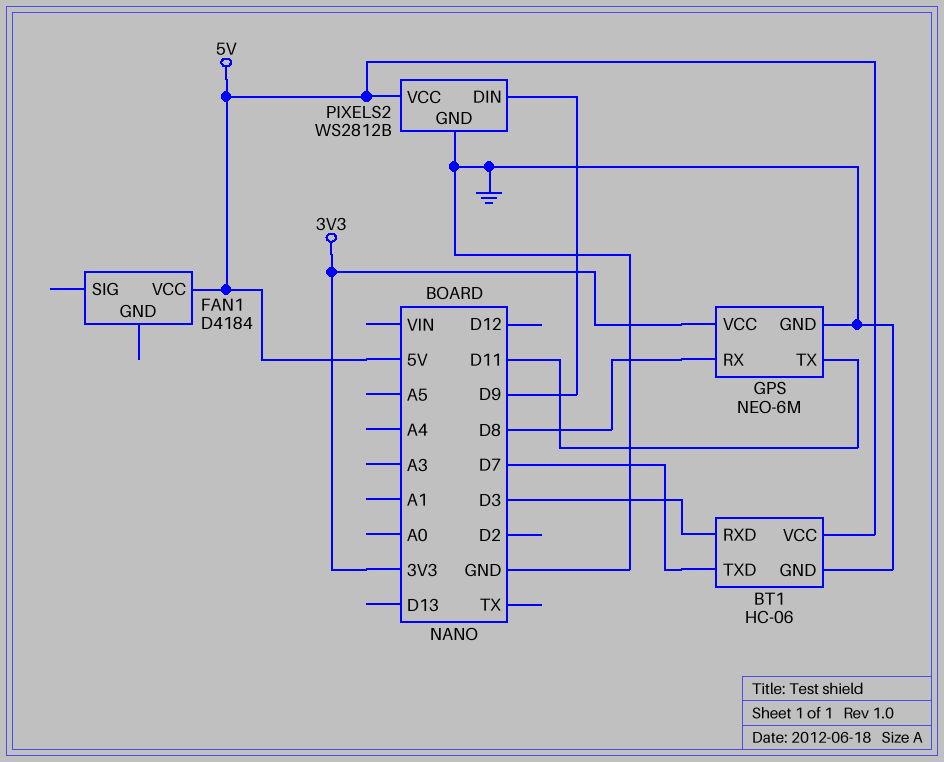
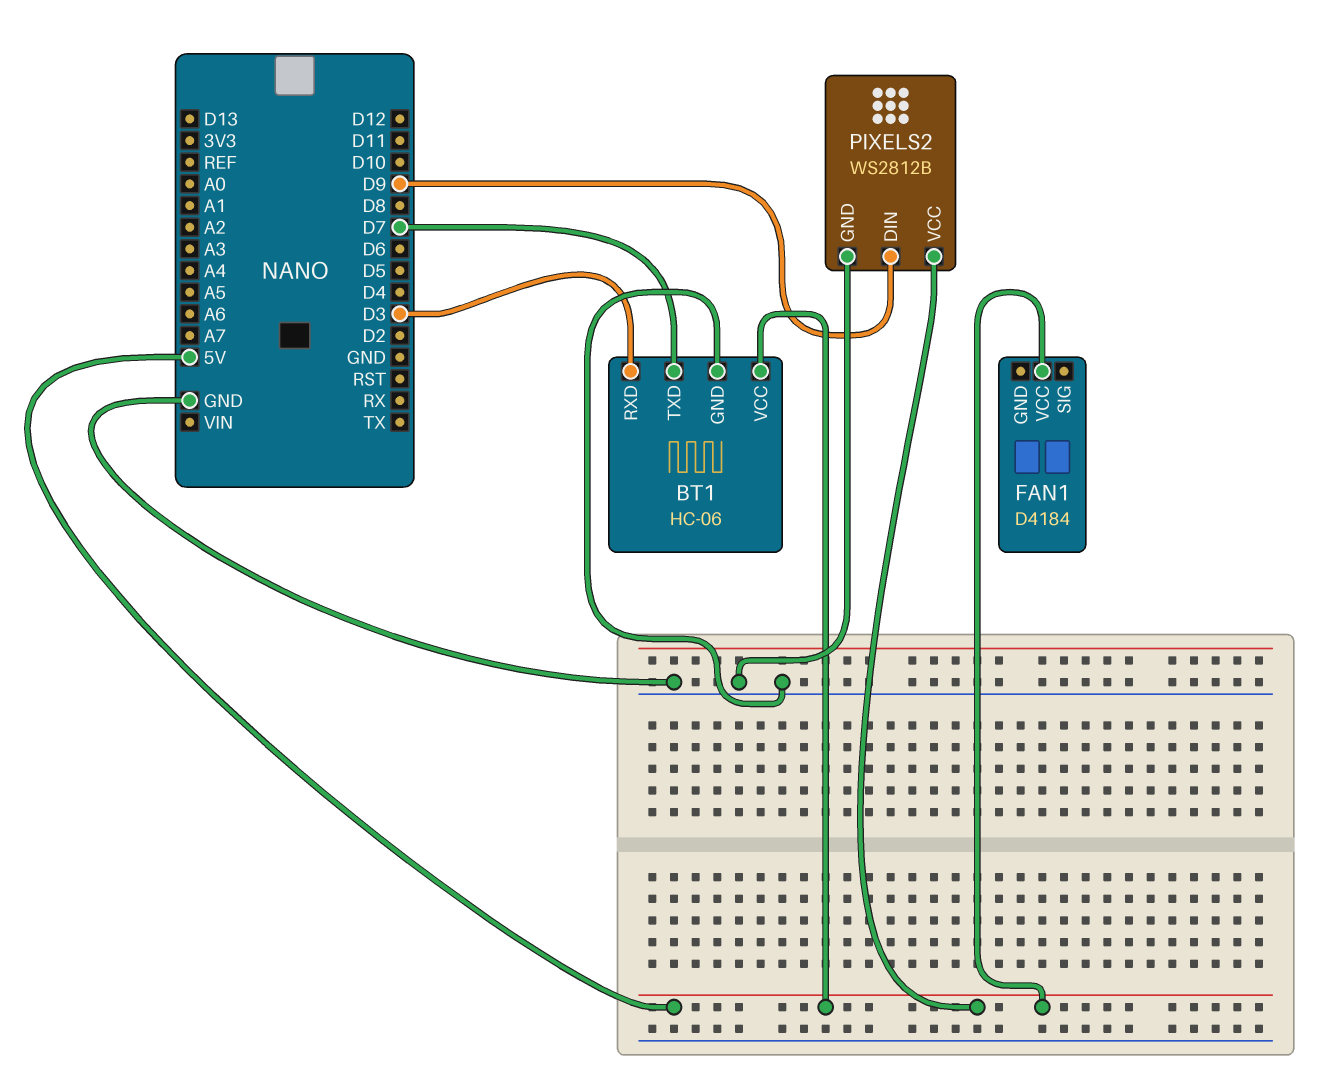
GPS: NEO-6M -> none
GPS pin GND: GND -> none
GPS pin RX: D8 -> none
GPS pin TX: D11 -> none
GPS pin VCC: 3V3 -> none

